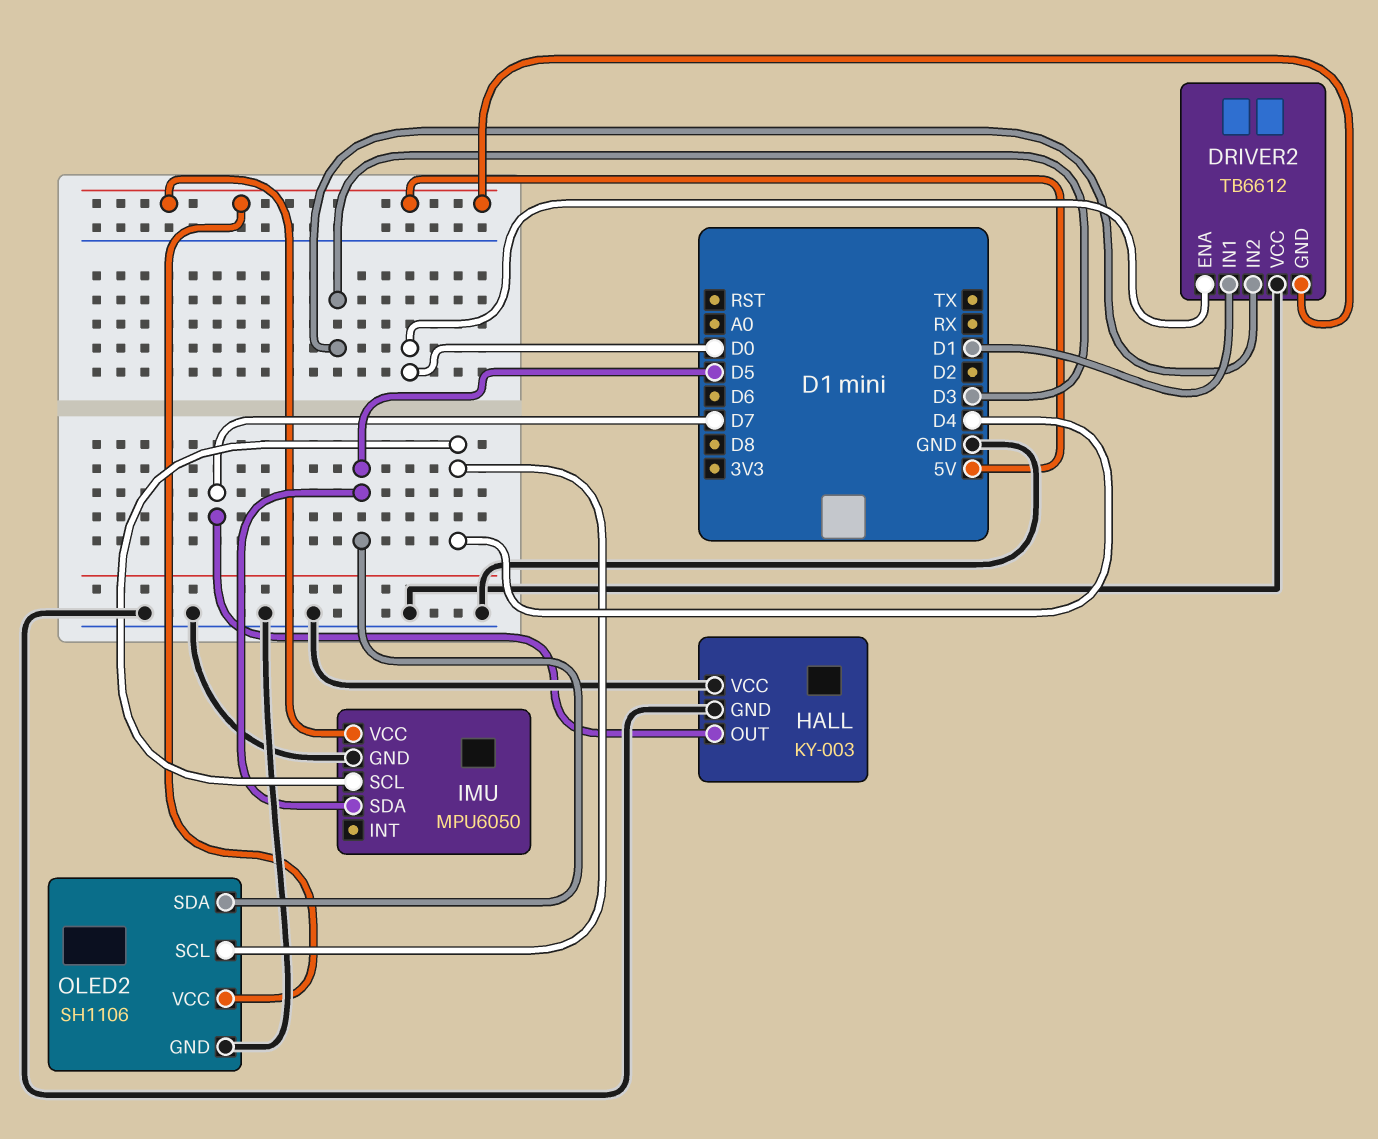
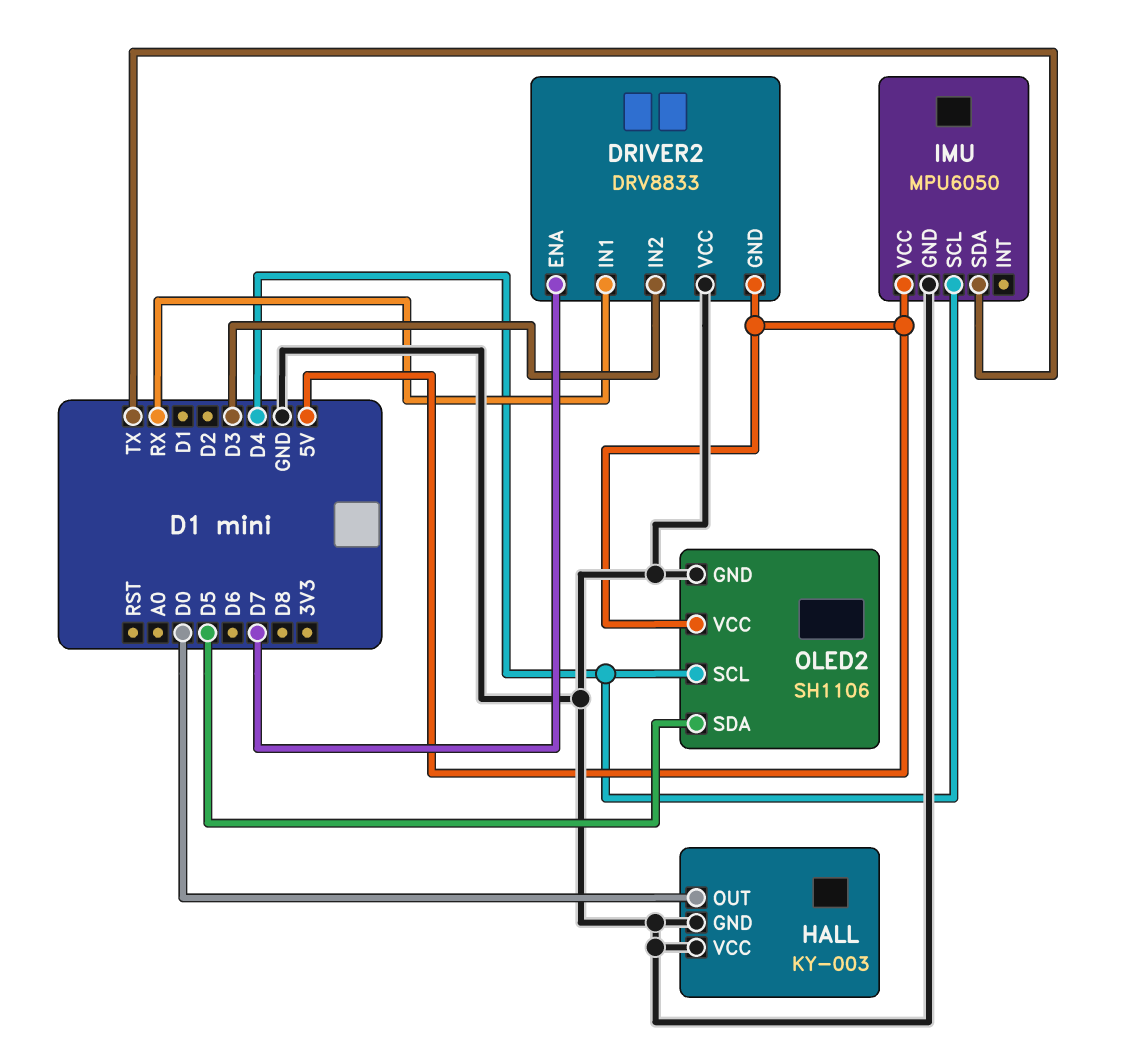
DRIVER2: TB6612 -> DRV8833
DRIVER2 pin ENA: D0 -> D7
DRIVER2 pin IN1: D1 -> RX
HALL pin OUT: D7 -> D0
IMU pin SDA: D5 -> TX

